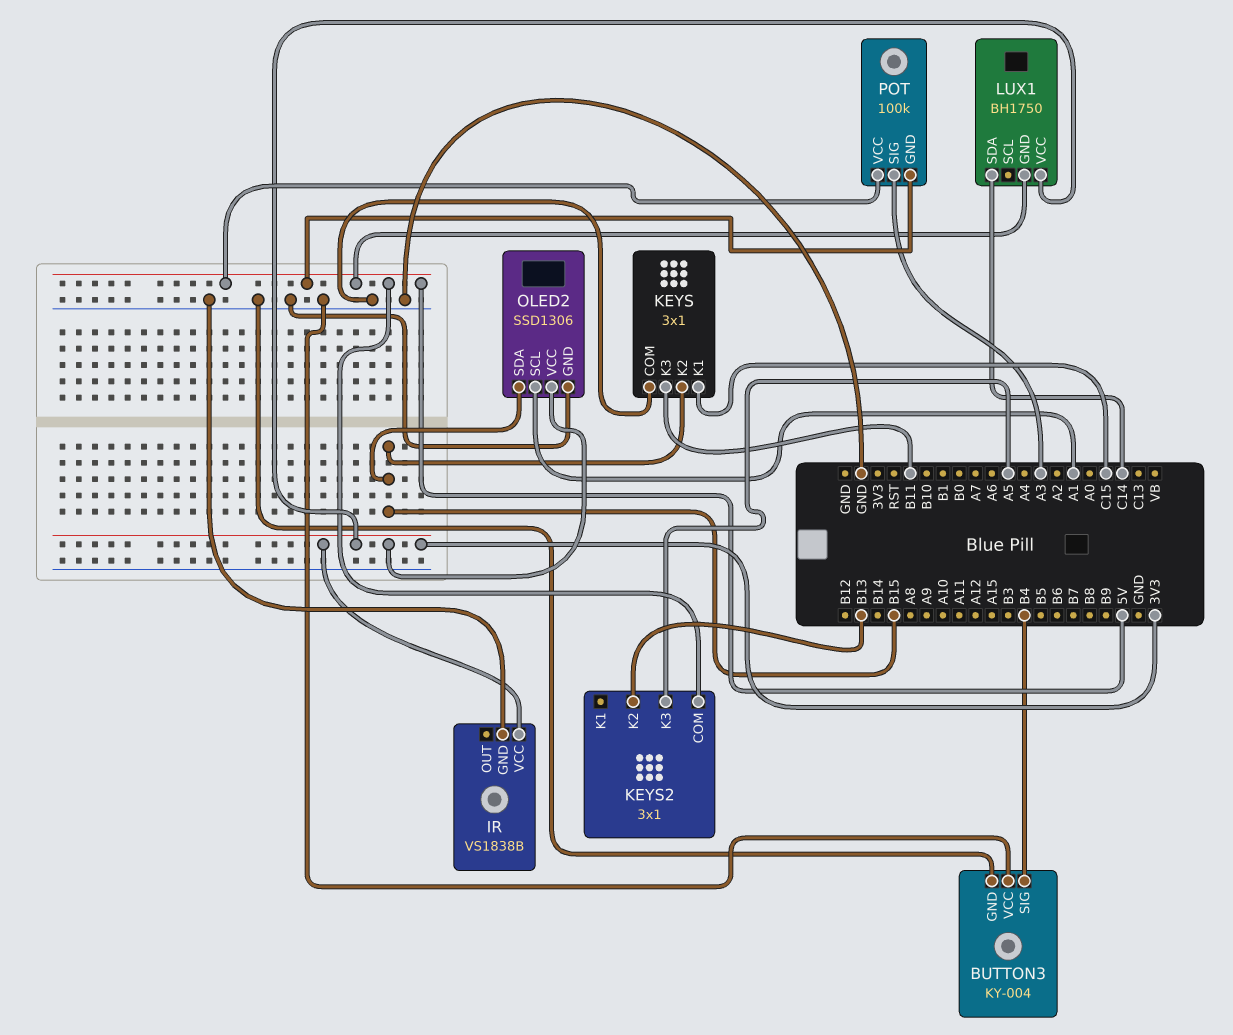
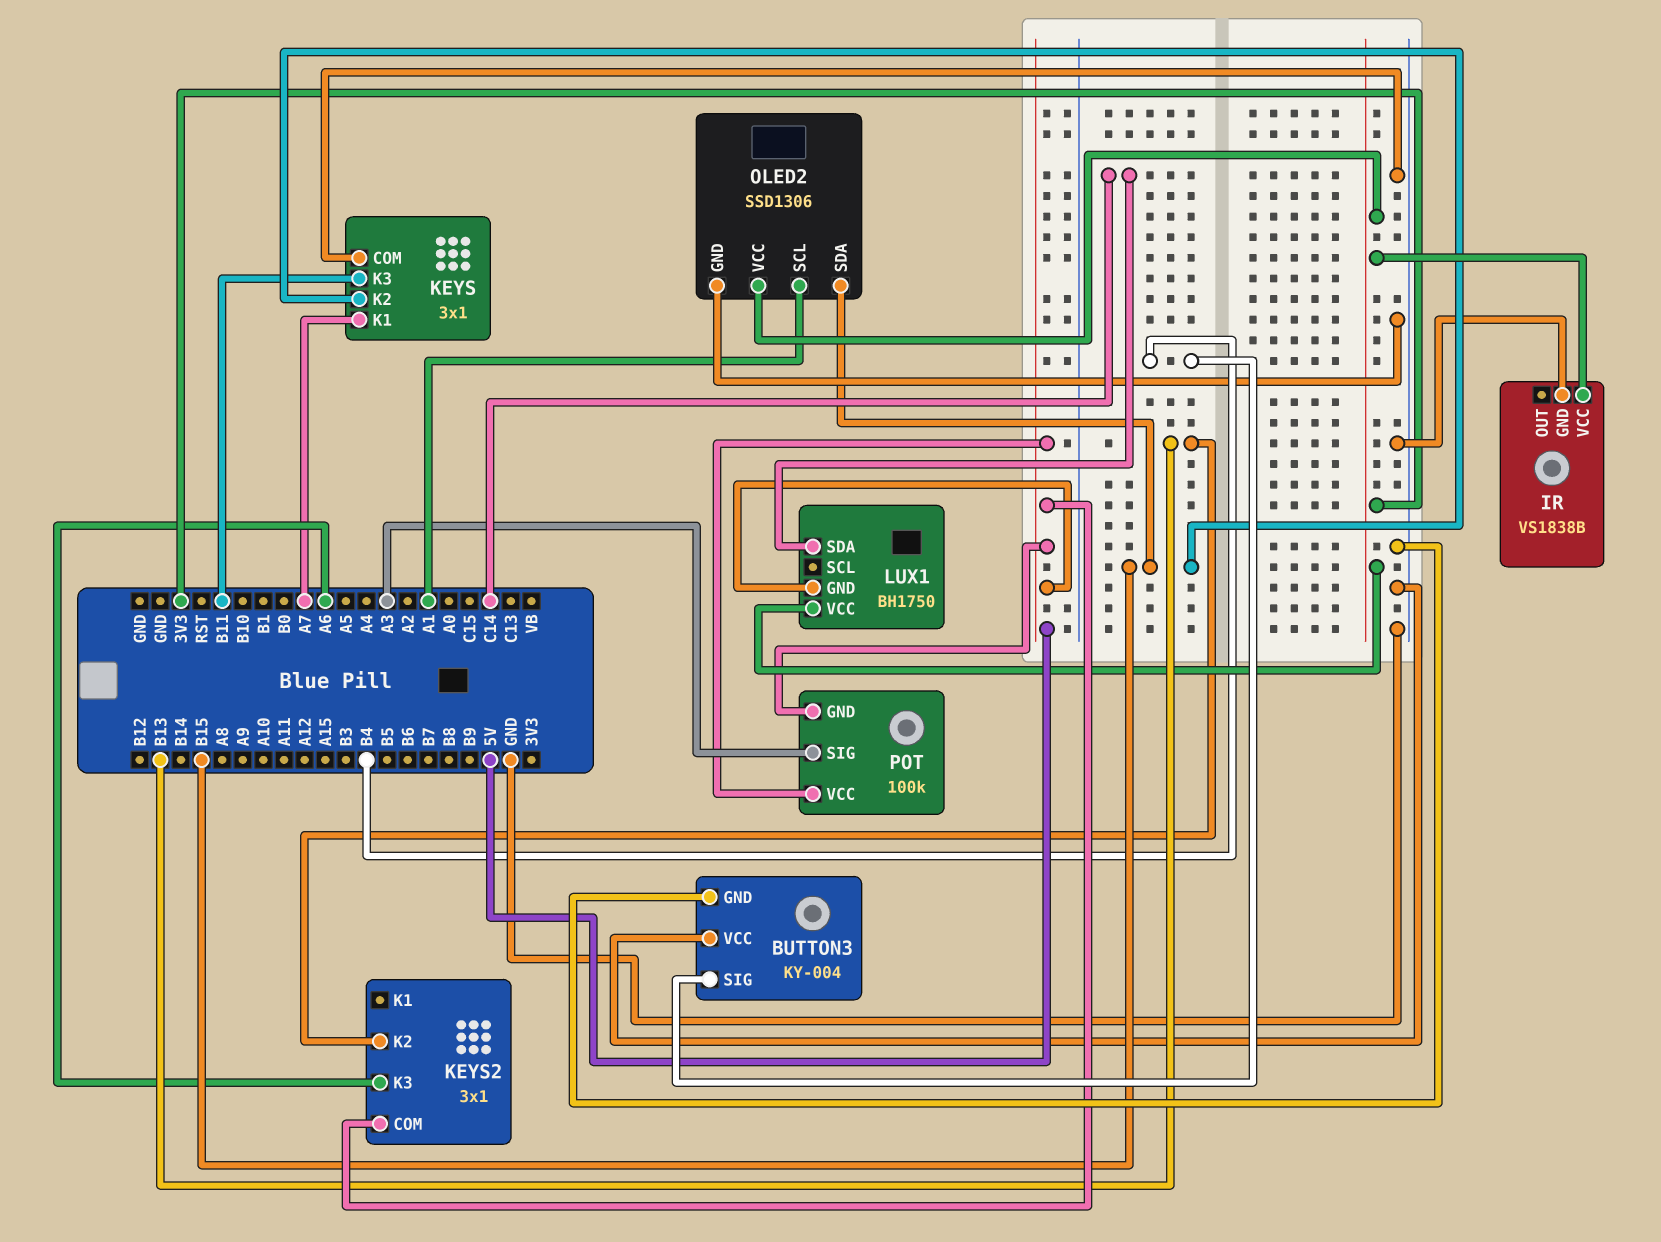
KEYS pin K1: C15 -> A7
KEYS2 pin K3: A5 -> A6

